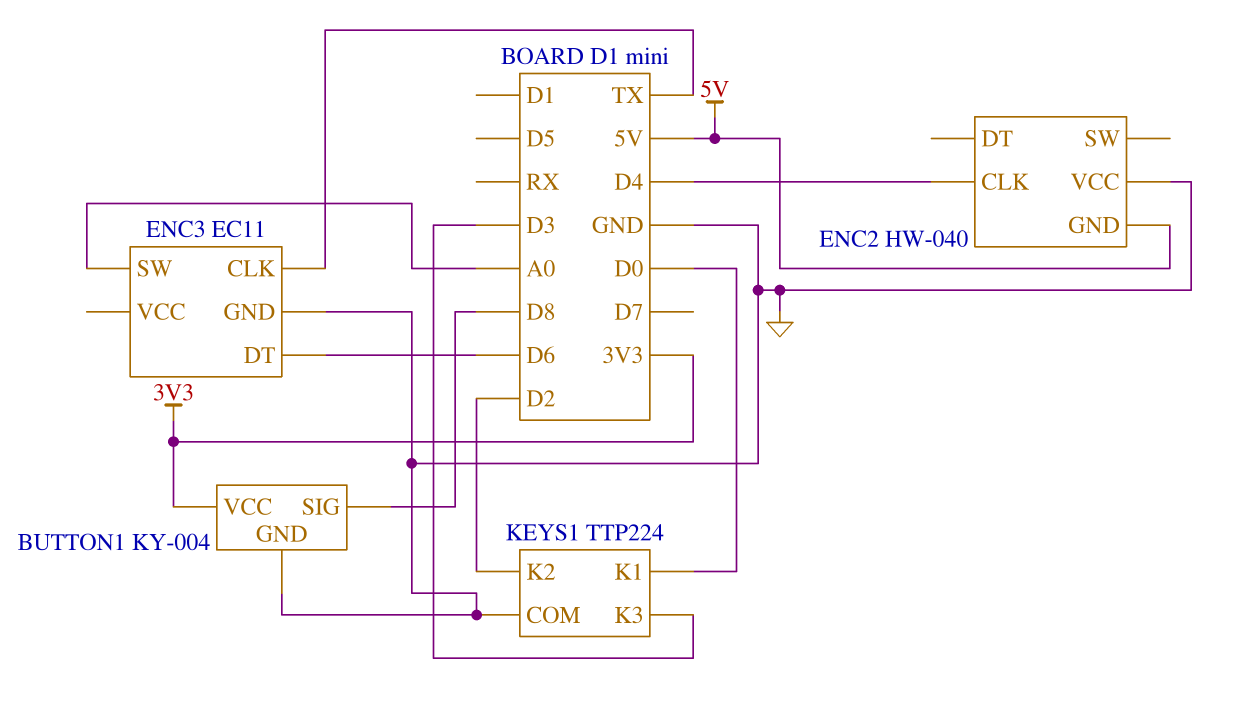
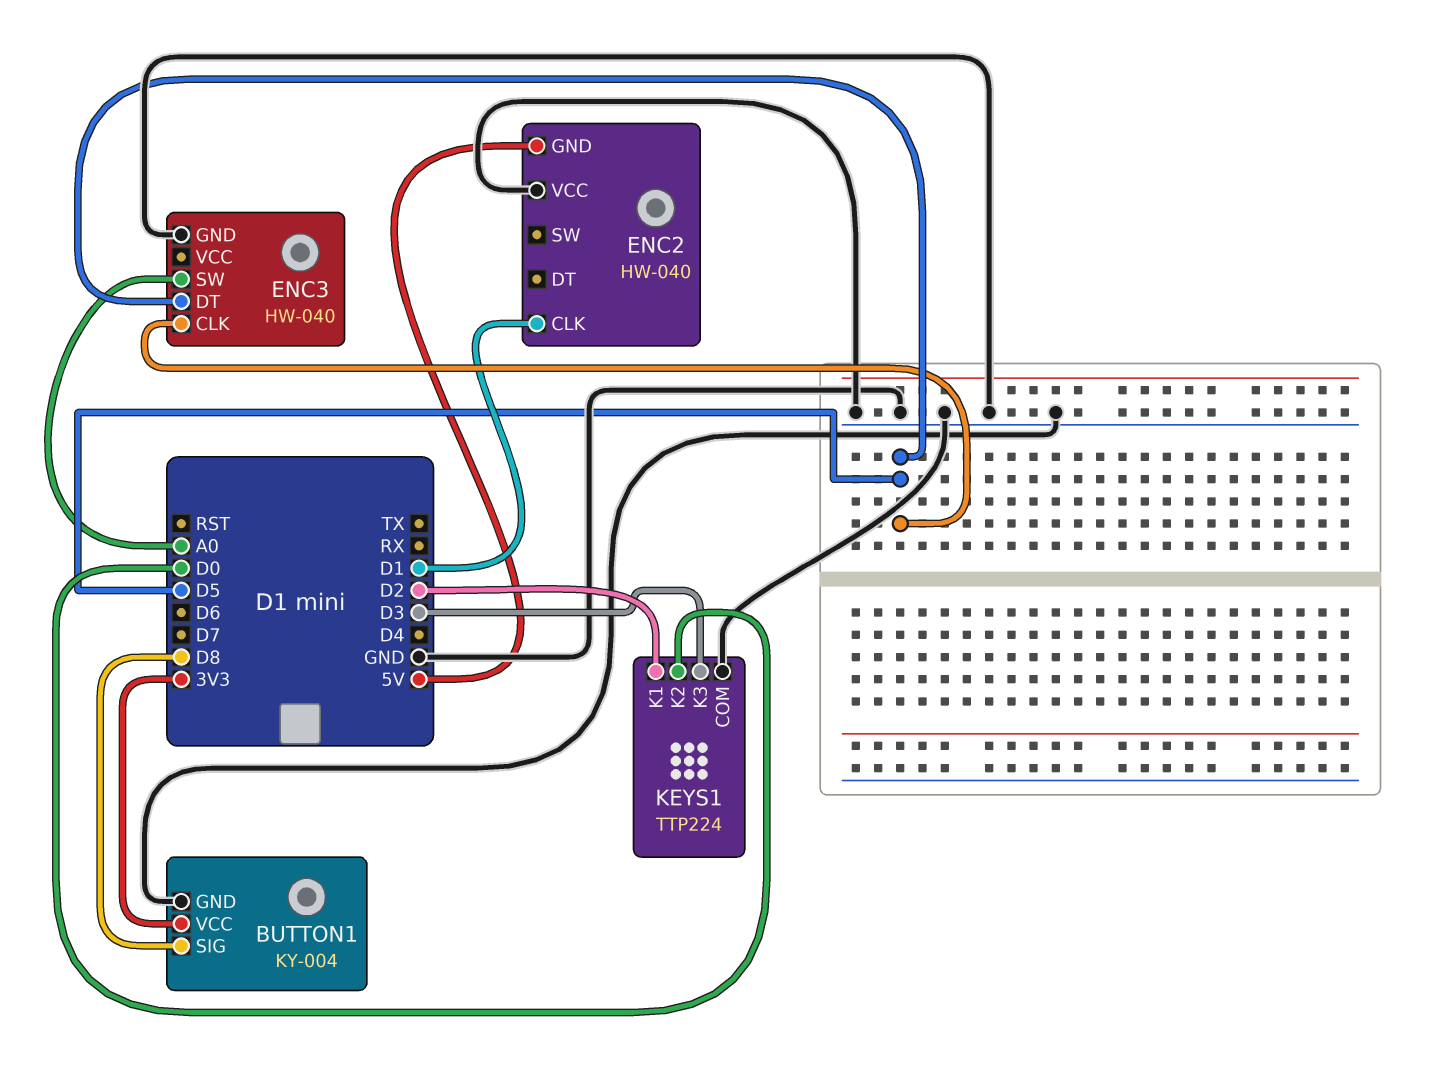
ENC2 pin CLK: D4 -> D1
ENC3: EC11 -> HW-040
ENC3 pin CLK: TX -> D5
ENC3 pin DT: D6 -> D5
KEYS1 pin K1: D0 -> D2
KEYS1 pin K2: D2 -> D0

